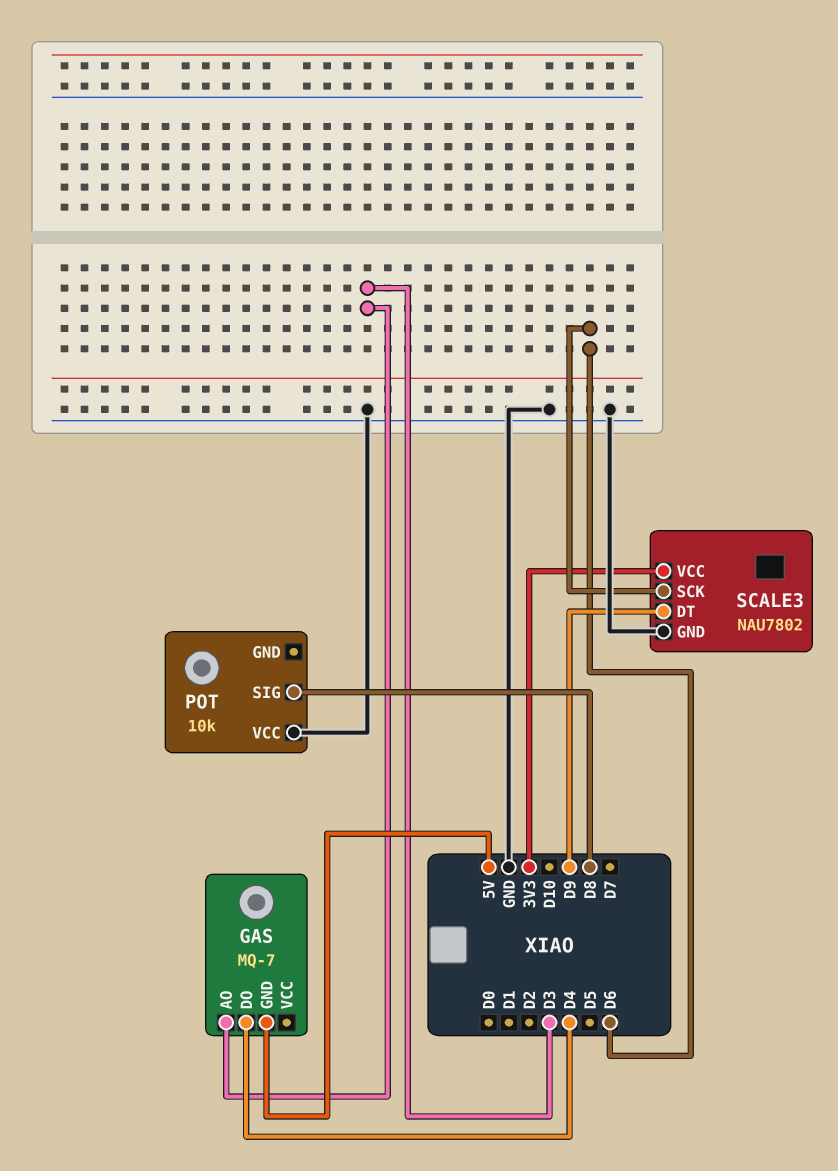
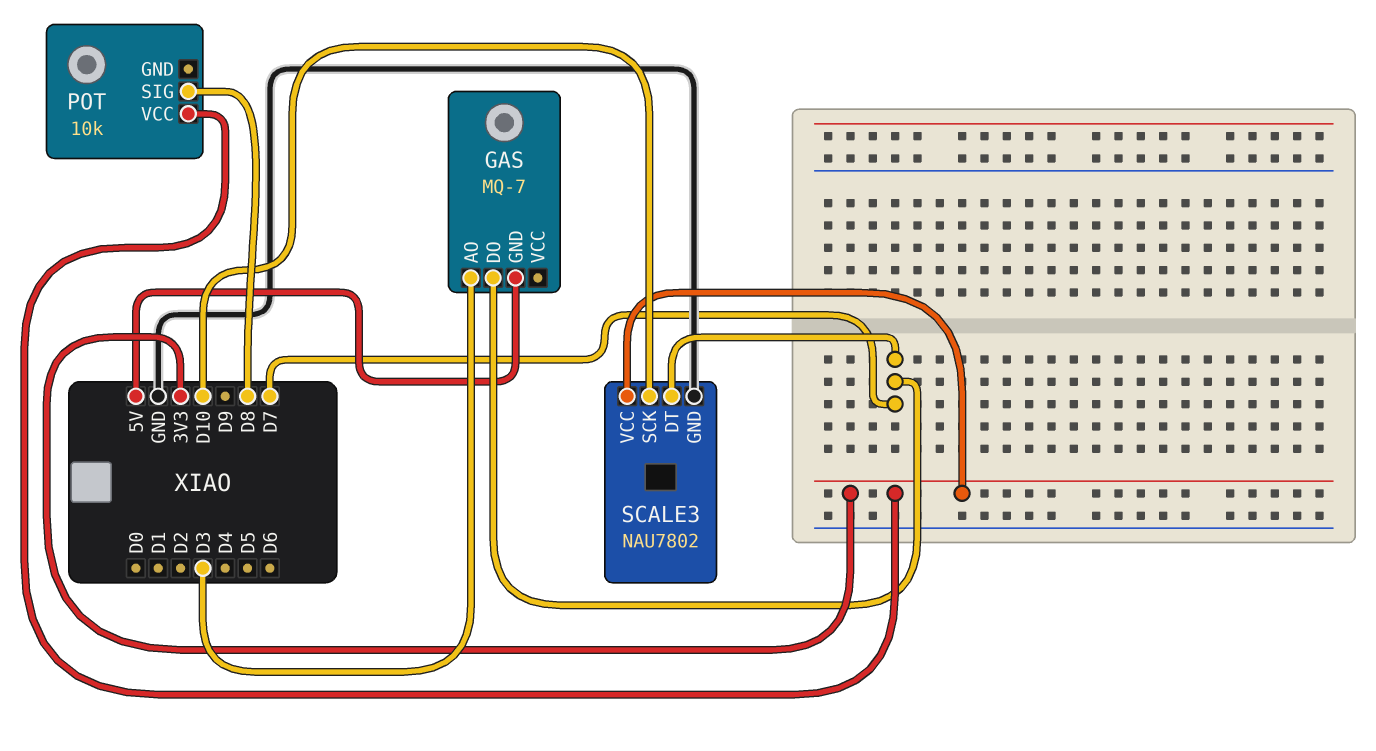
GAS pin DO: D4 -> D7
POT pin VCC: GND -> 3V3
SCALE3 pin DT: D9 -> D7
SCALE3 pin SCK: D6 -> D10

